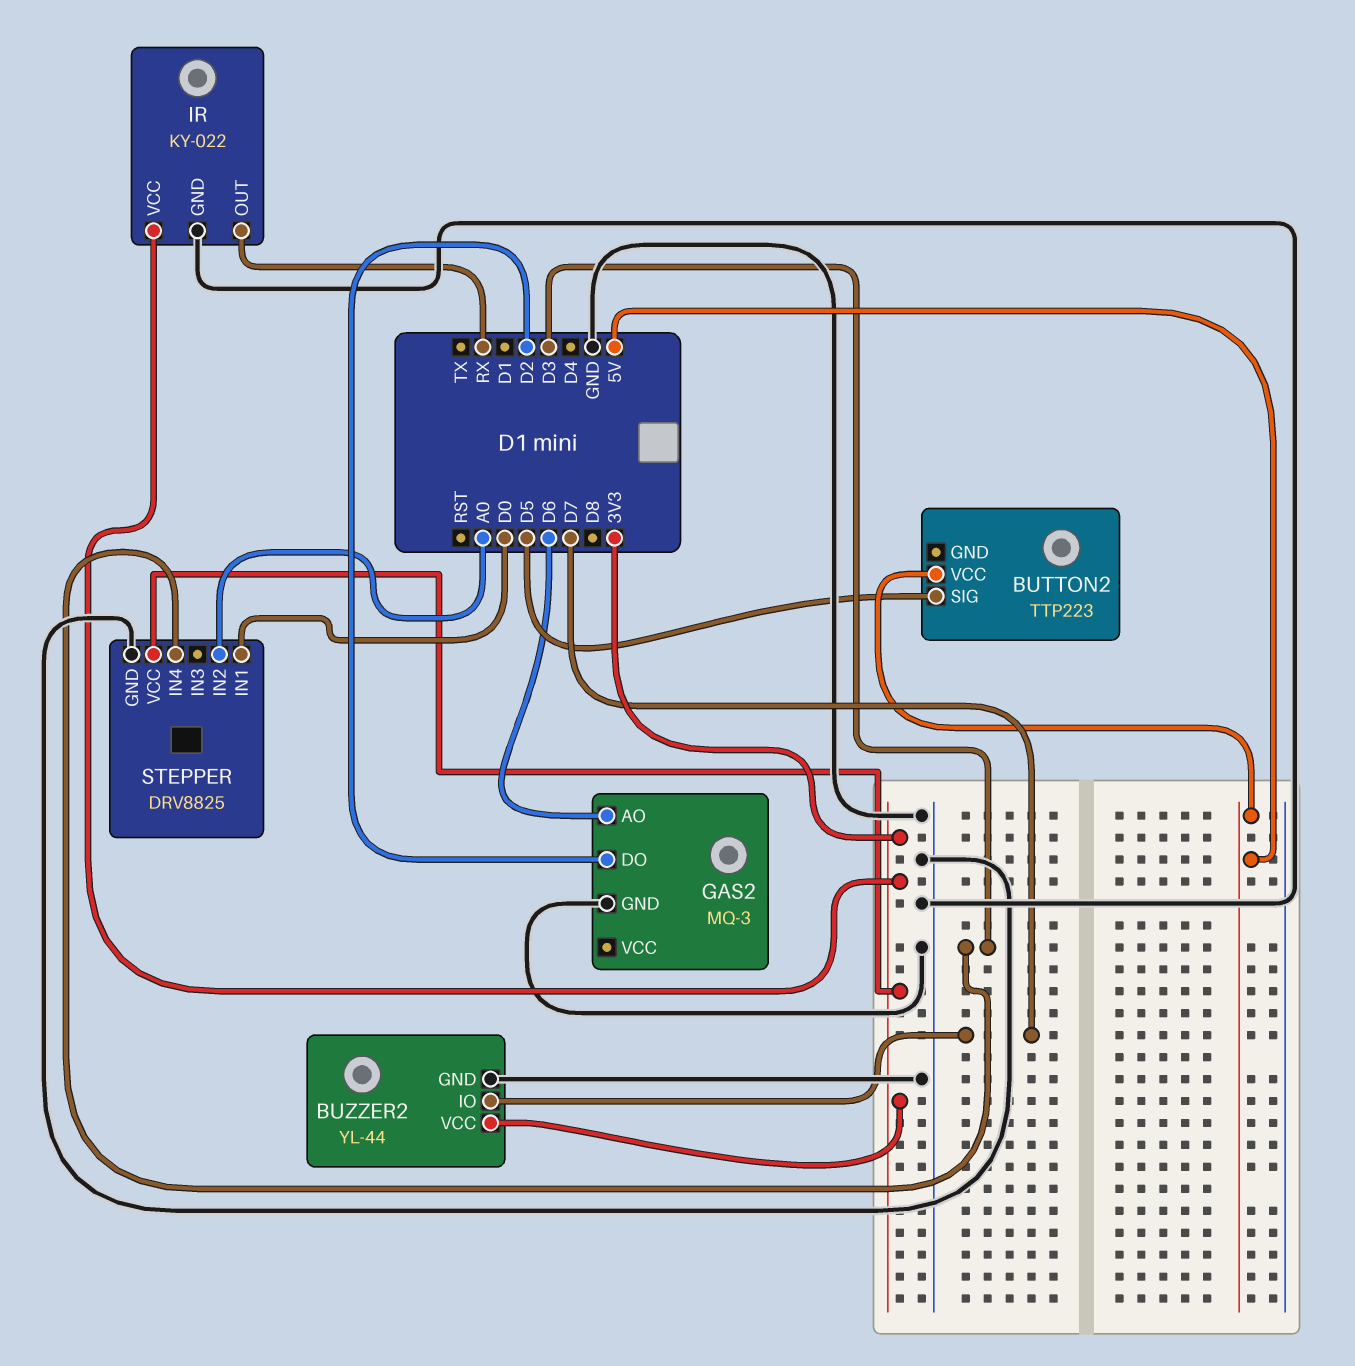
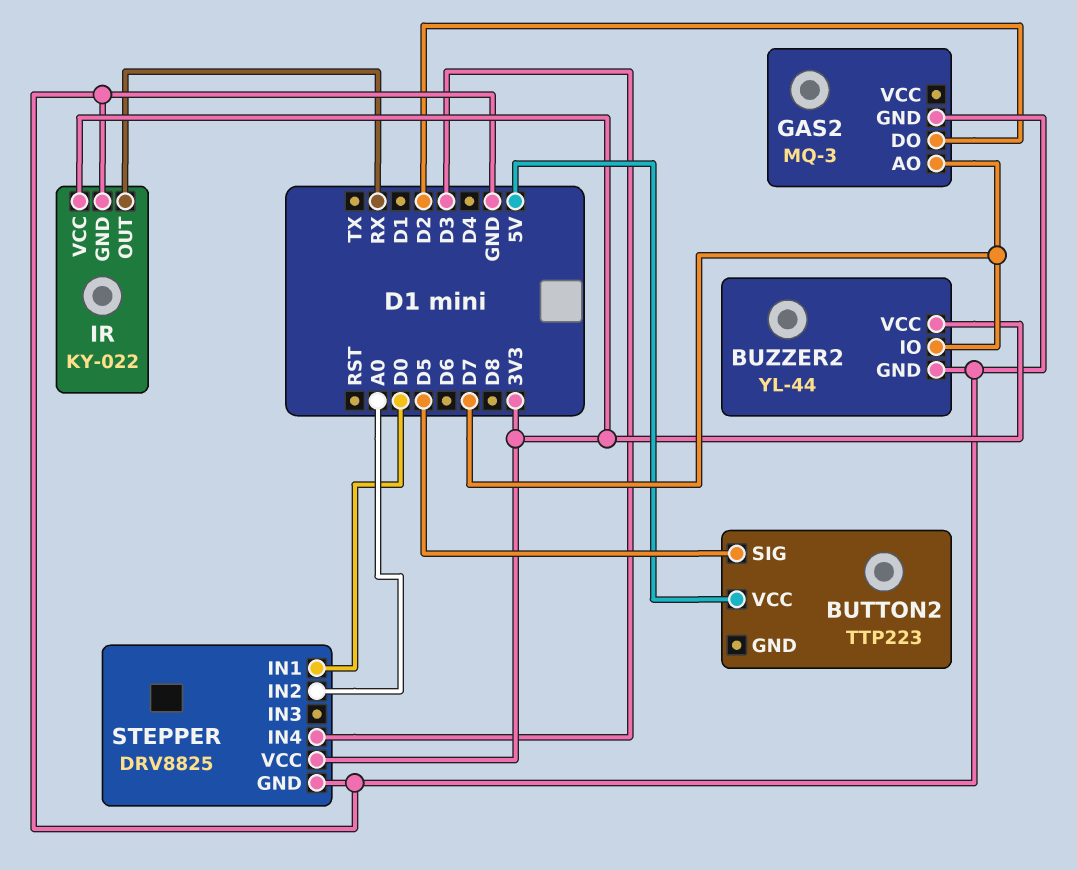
GAS2 pin AO: D6 -> D7

